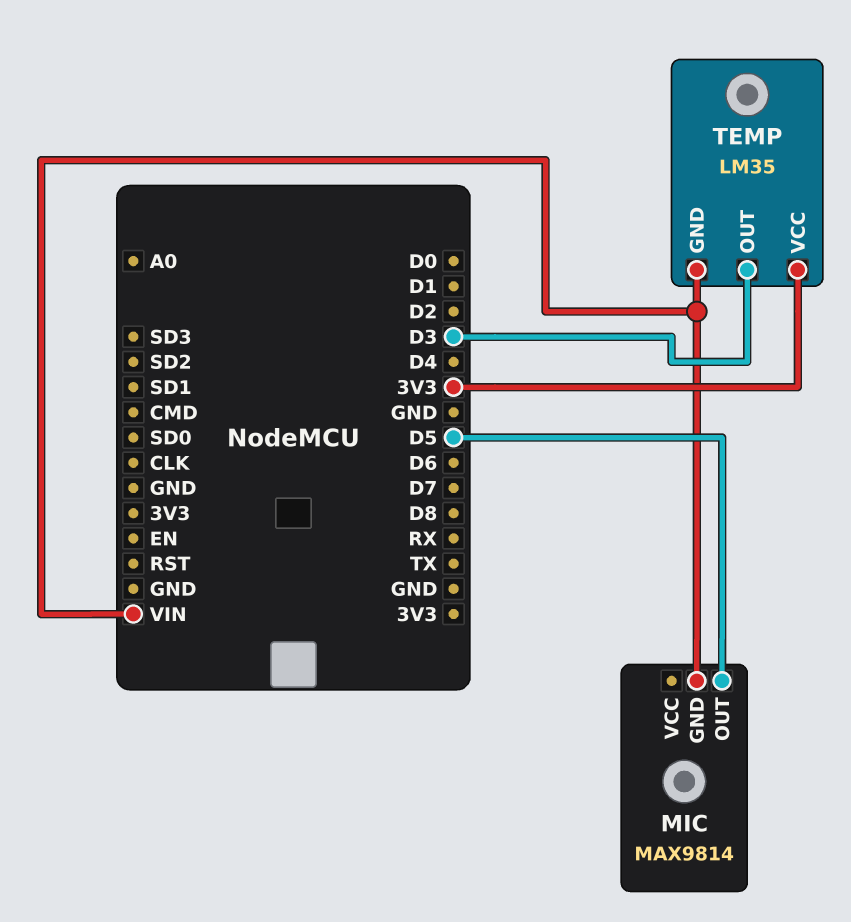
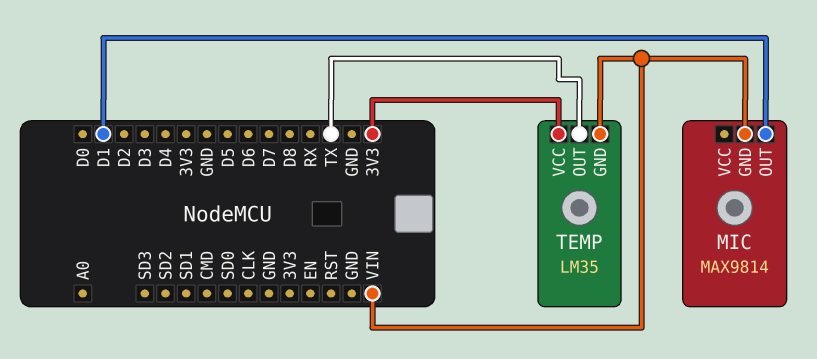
MIC pin OUT: D5 -> D1
TEMP pin OUT: D3 -> TX

